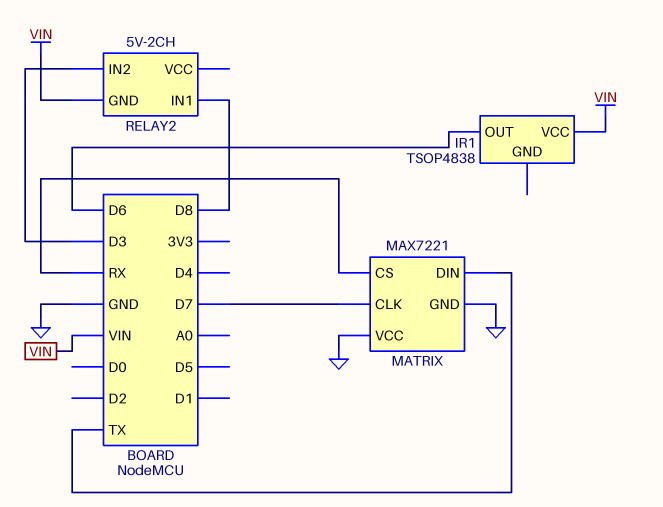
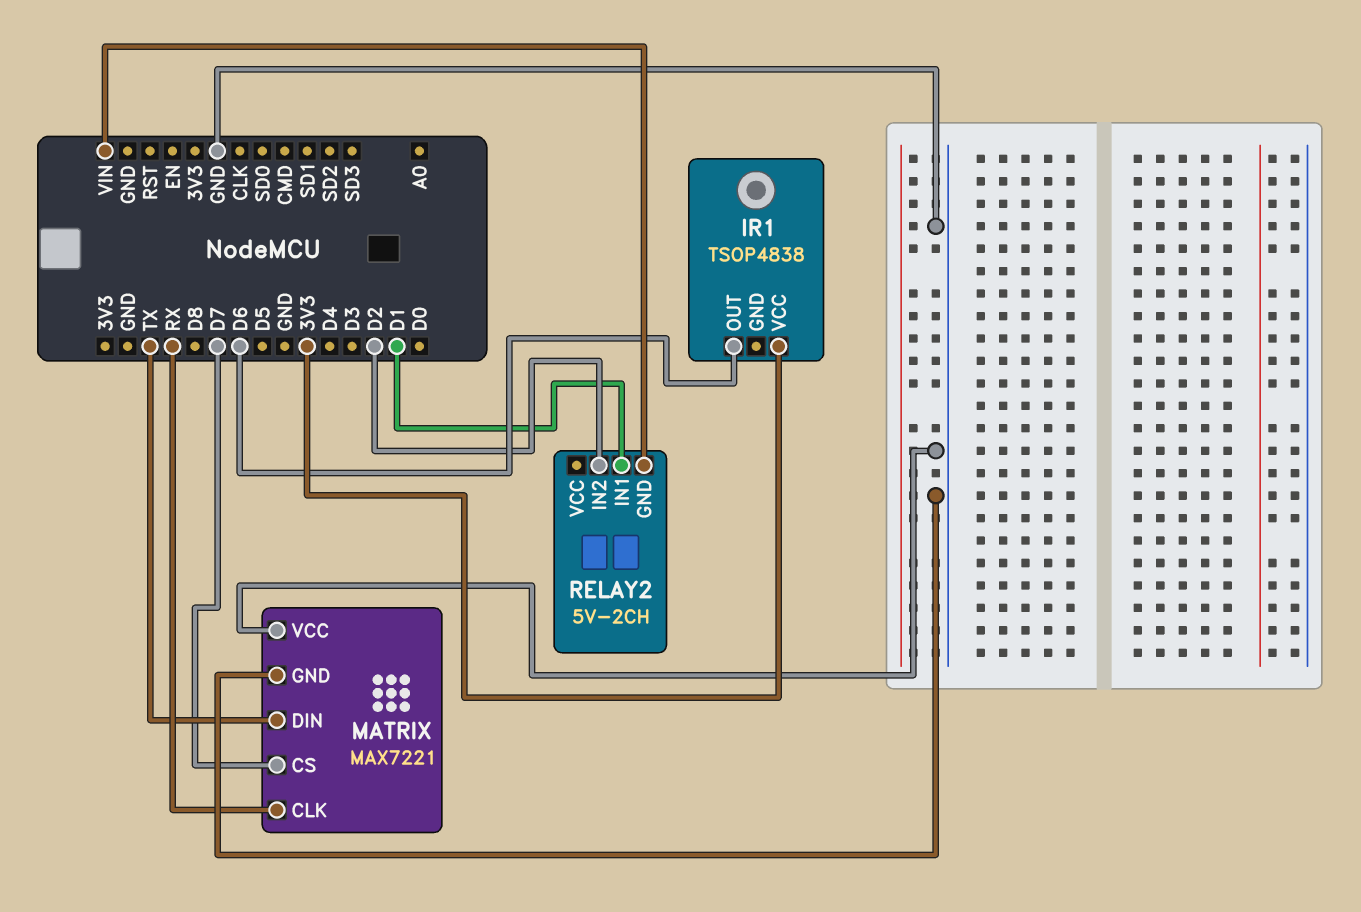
IR1 pin VCC: VIN -> 3V3
MATRIX pin CLK: D7 -> RX
MATRIX pin CS: RX -> D7
RELAY2 pin IN1: D8 -> D1
RELAY2 pin IN2: D3 -> D2

